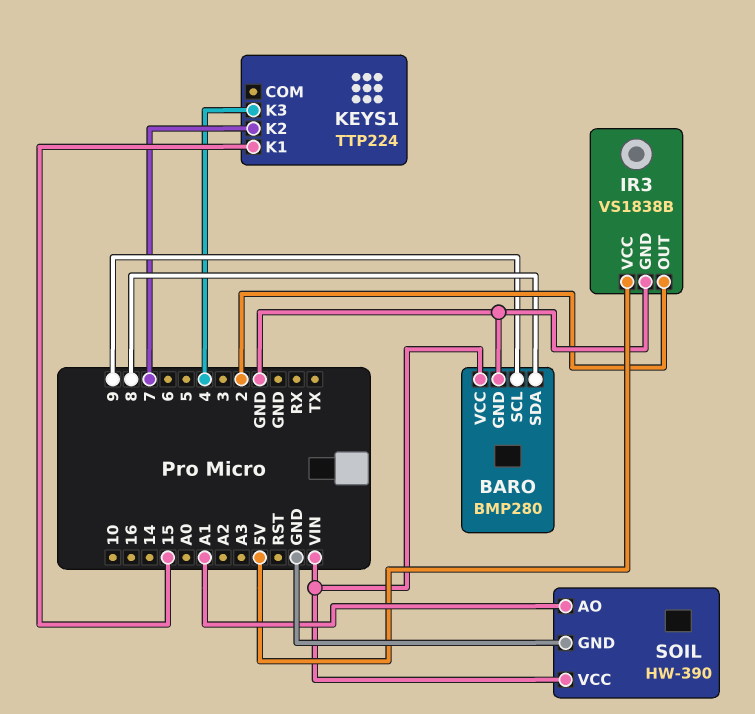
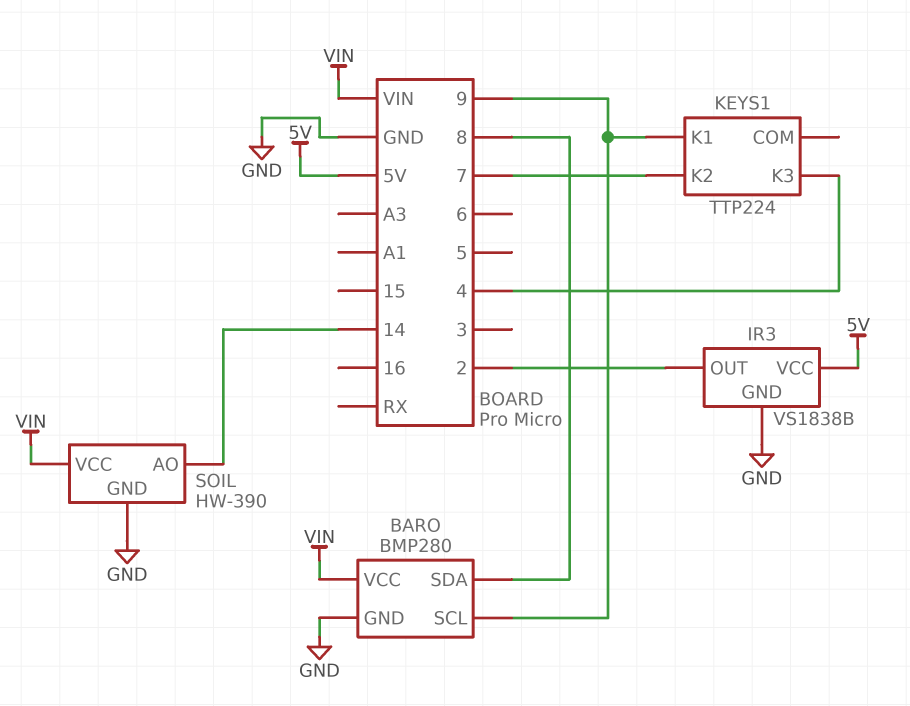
KEYS1 pin K1: 15 -> 9
SOIL pin AO: A1 -> 14

